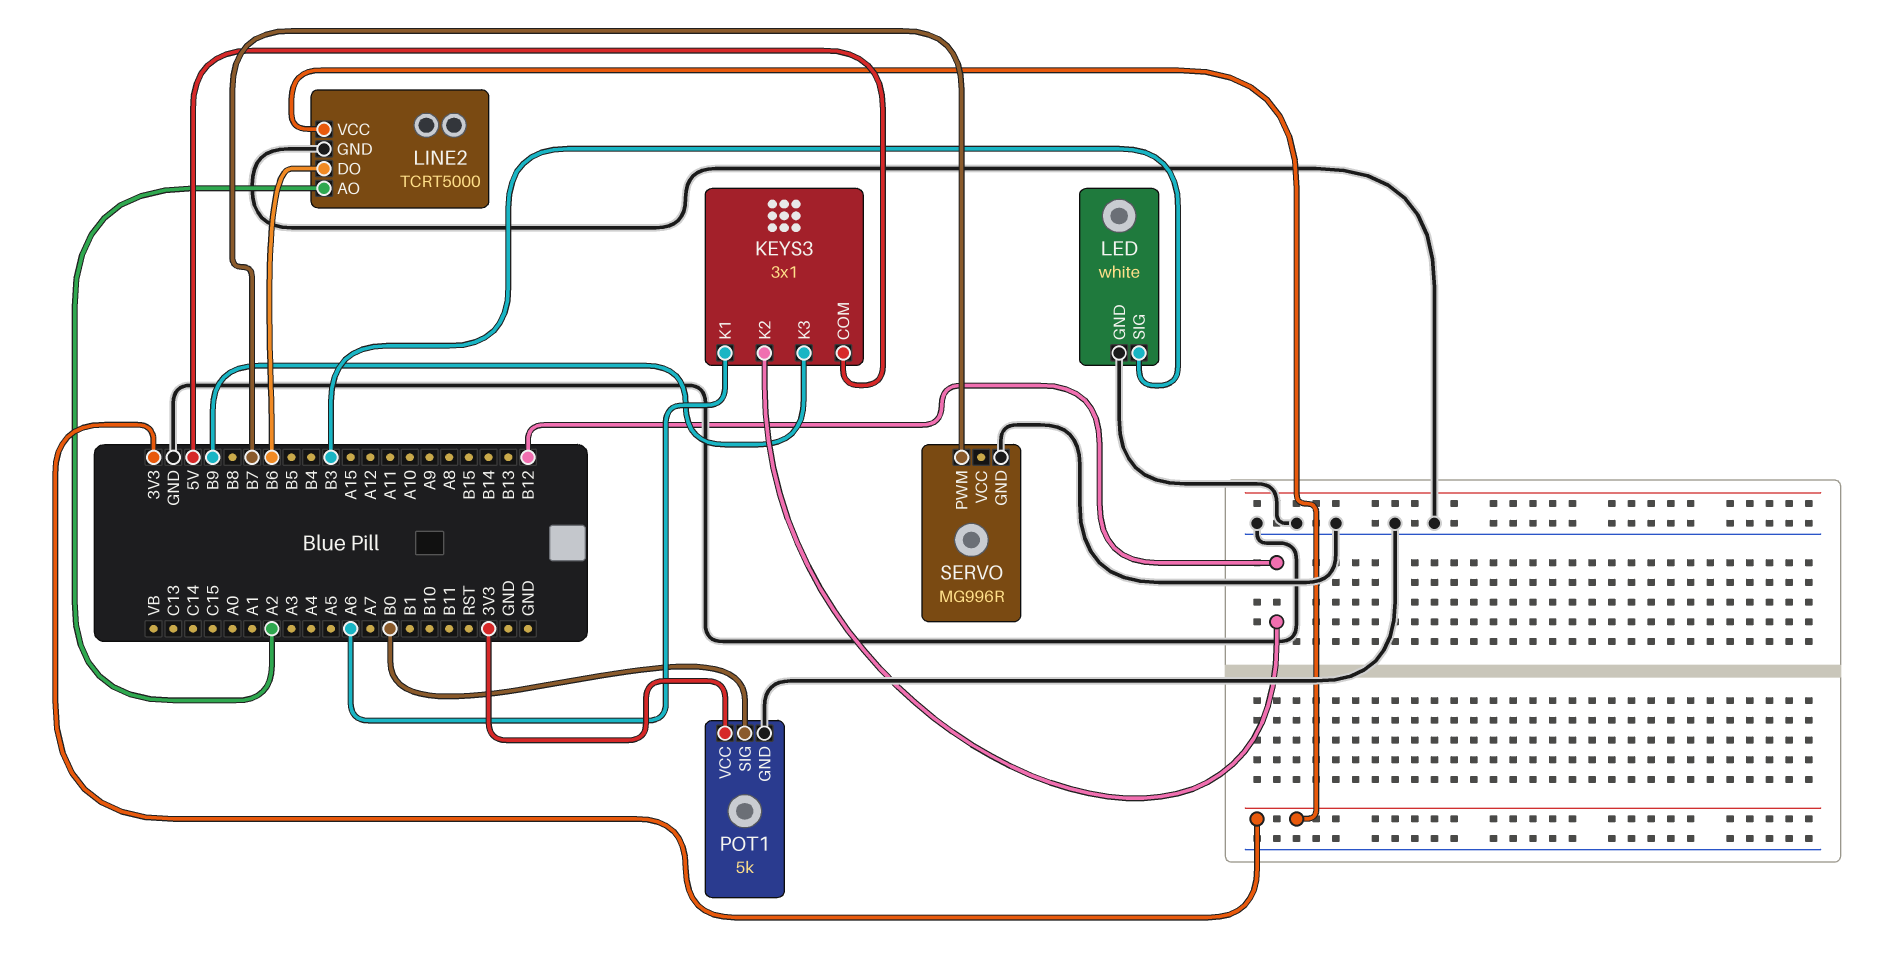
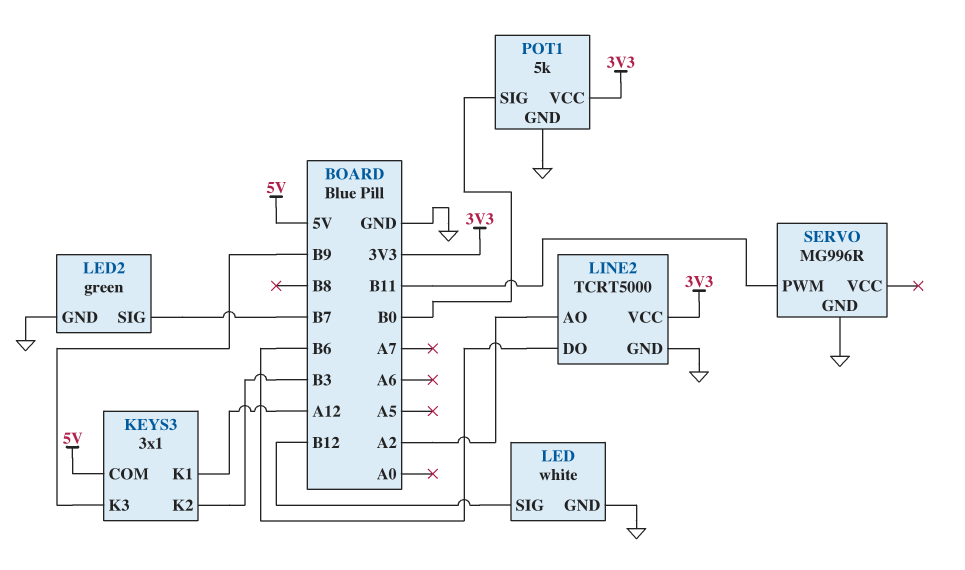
KEYS3 pin K1: A6 -> A12
KEYS3 pin K2: B12 -> B3
LED pin SIG: B3 -> B12
LED2: none -> green
LED2 pin GND: none -> GND
LED2 pin SIG: none -> B7
SERVO pin PWM: B7 -> B11

